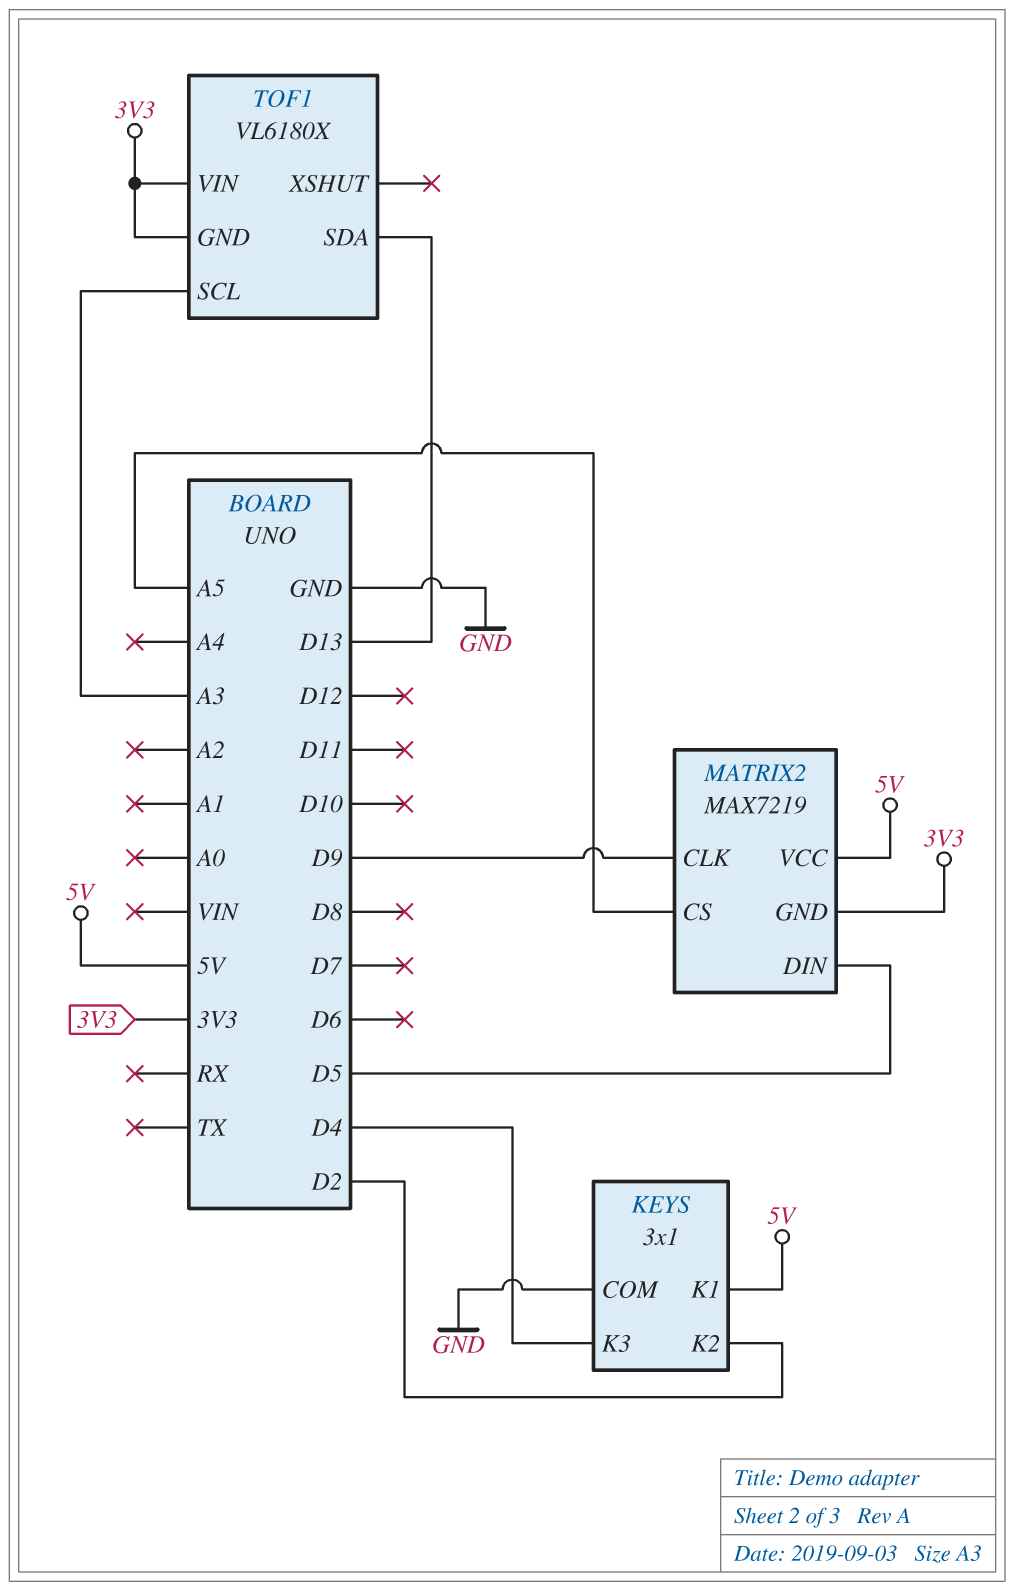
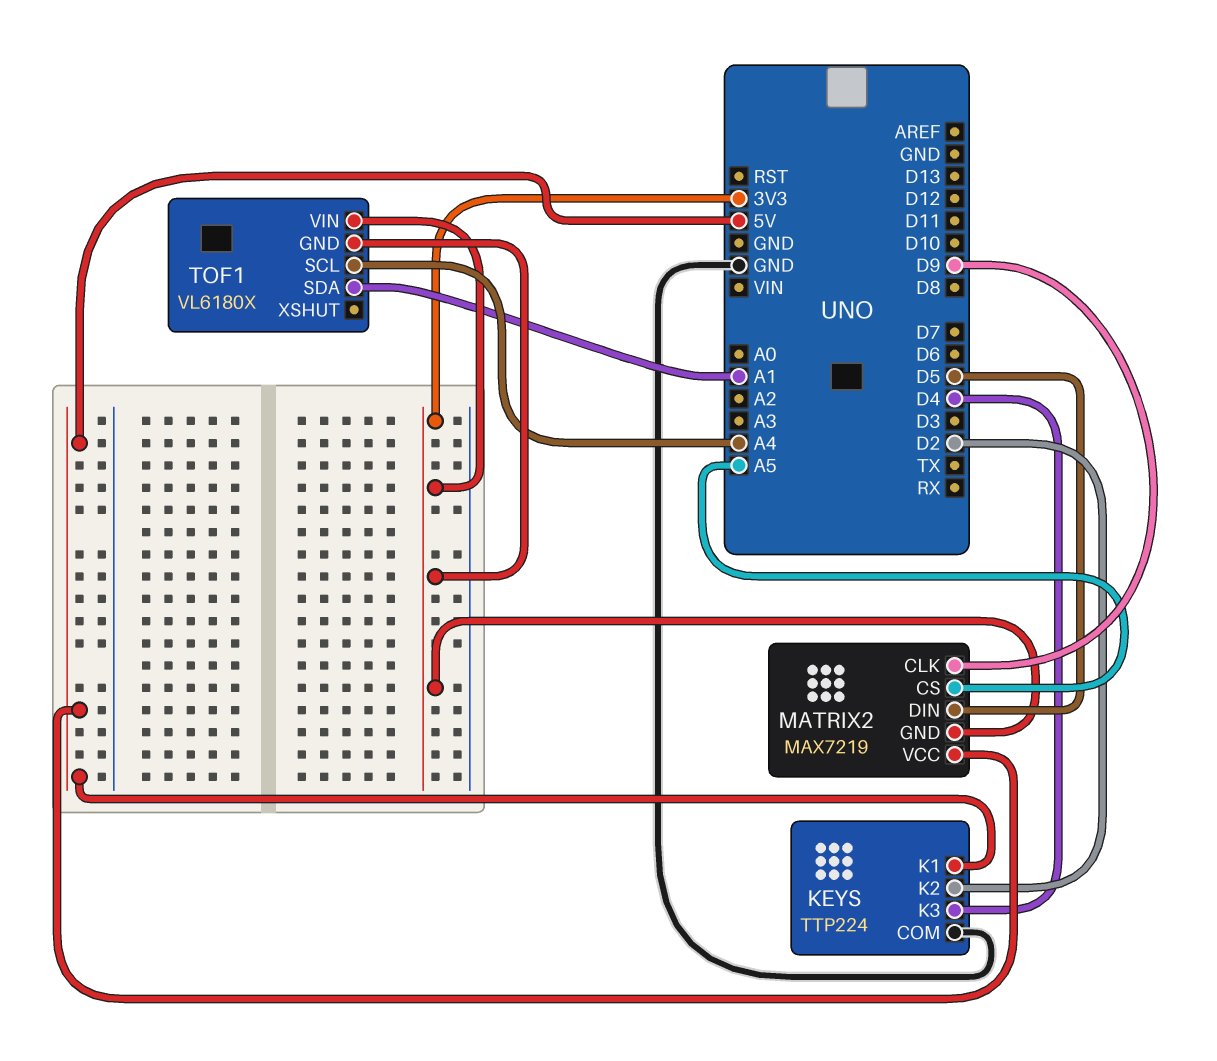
KEYS: 3x1 -> TTP224
TOF1 pin SCL: A3 -> A4
TOF1 pin SDA: D13 -> A1

